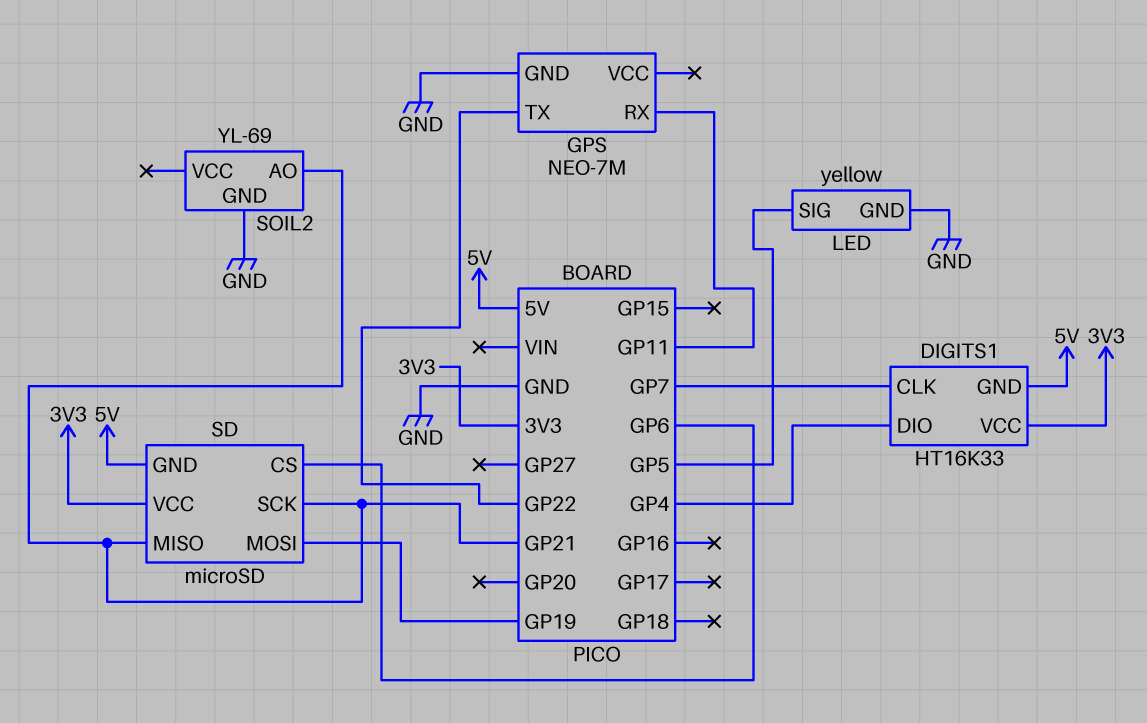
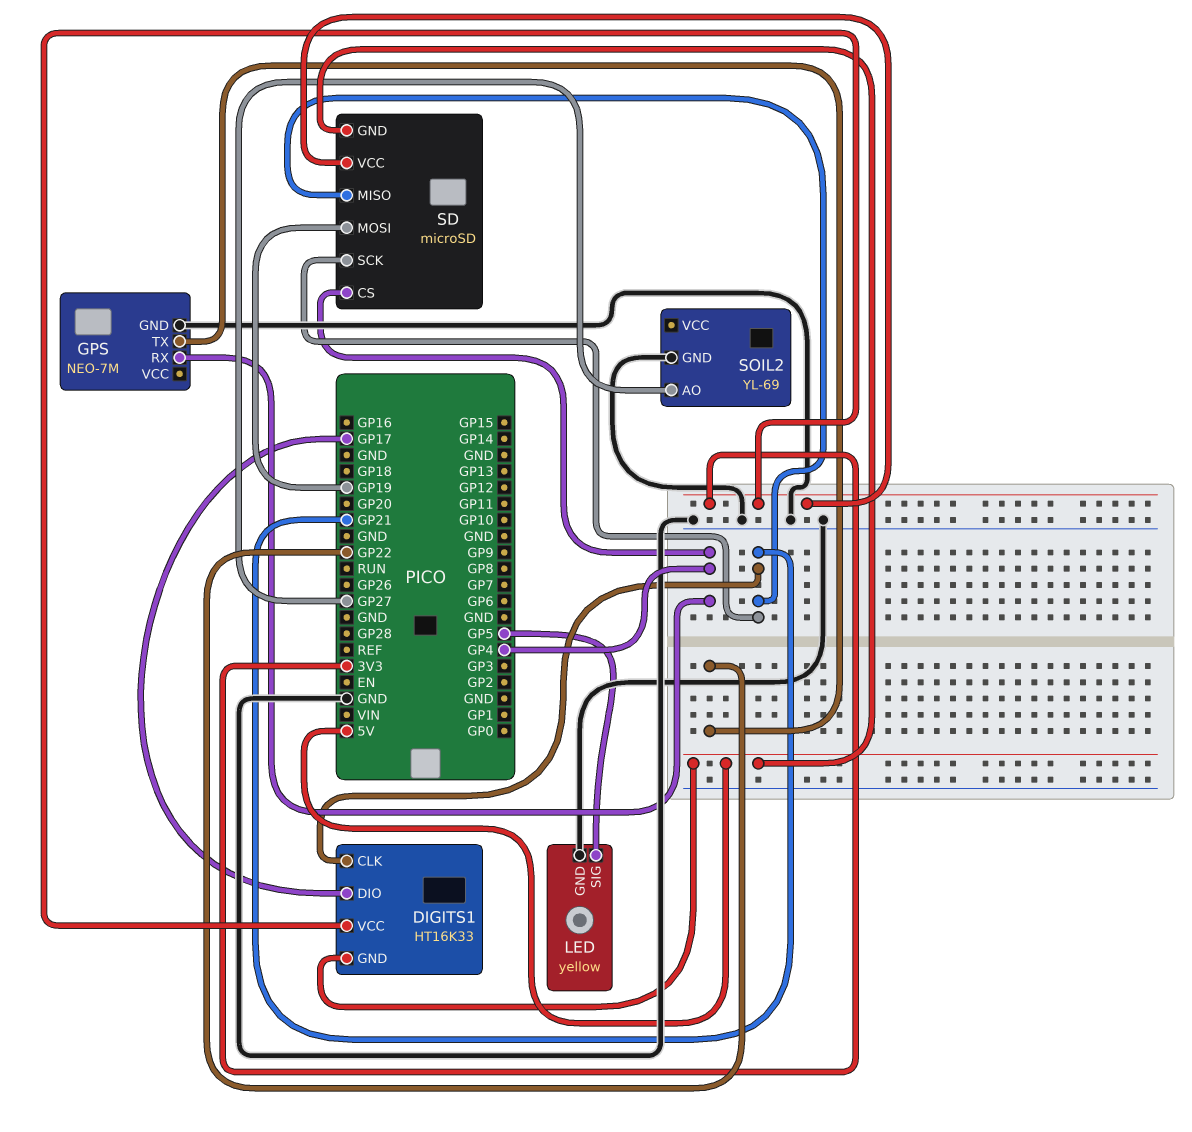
DIGITS1 pin CLK: GP7 -> GP21
DIGITS1 pin DIO: GP4 -> GP17
GPS pin RX: GP11 -> GP4
SD pin CS: GP6 -> GP4
SOIL2 pin AO: GP21 -> GP27

